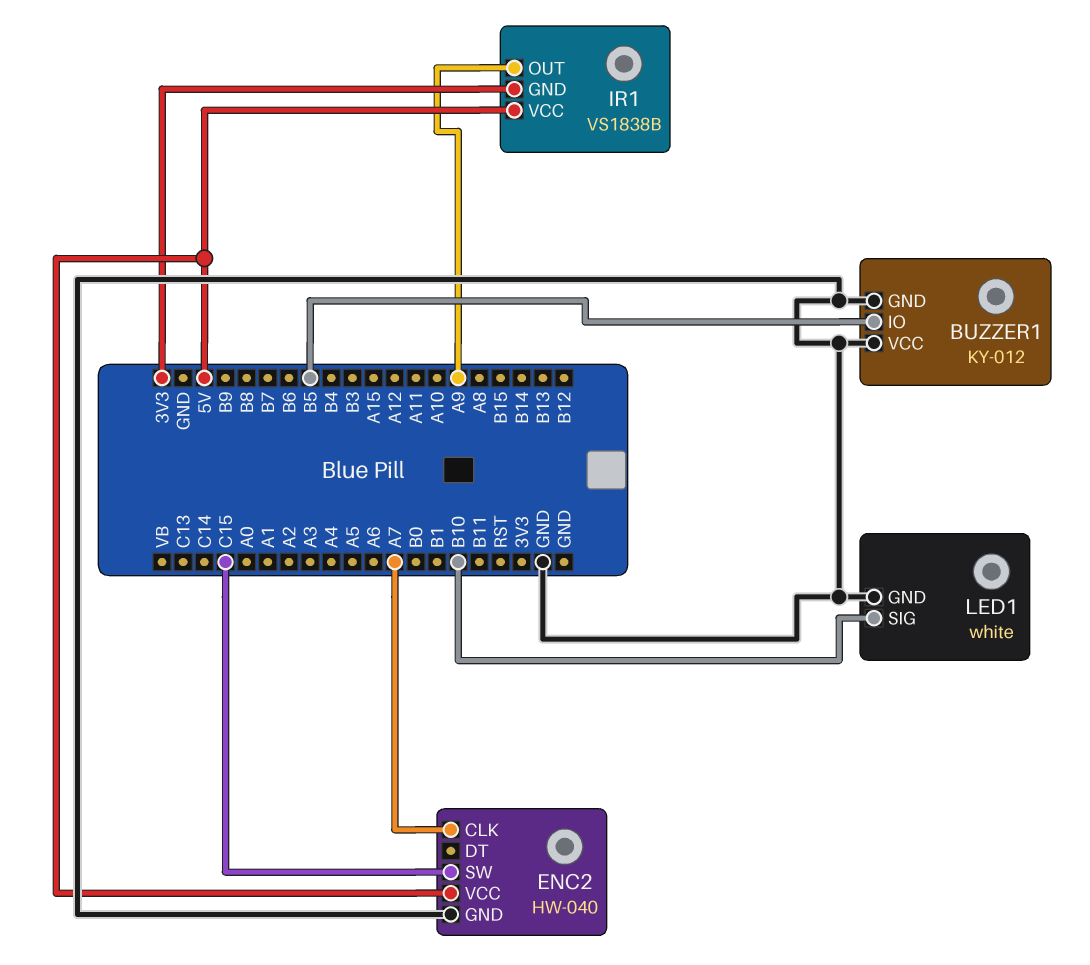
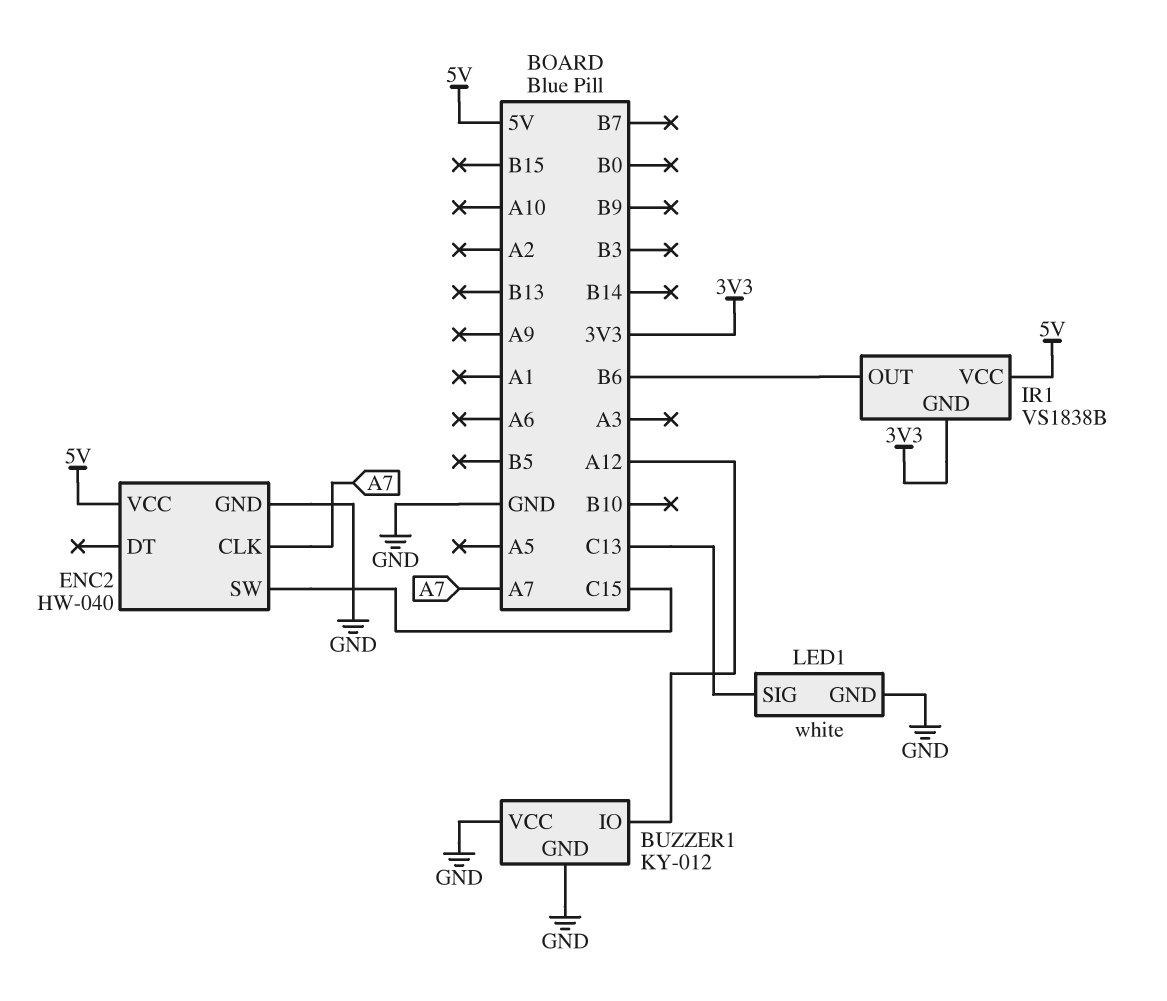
BUZZER1 pin IO: B5 -> A12
IR1 pin OUT: A9 -> B6
LED1 pin SIG: B10 -> C13

